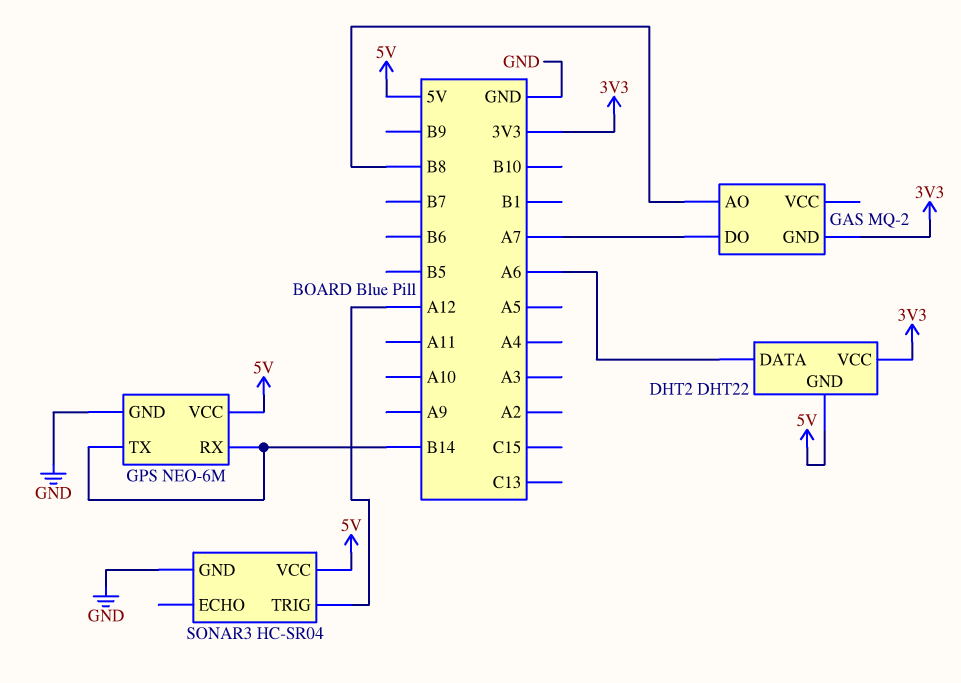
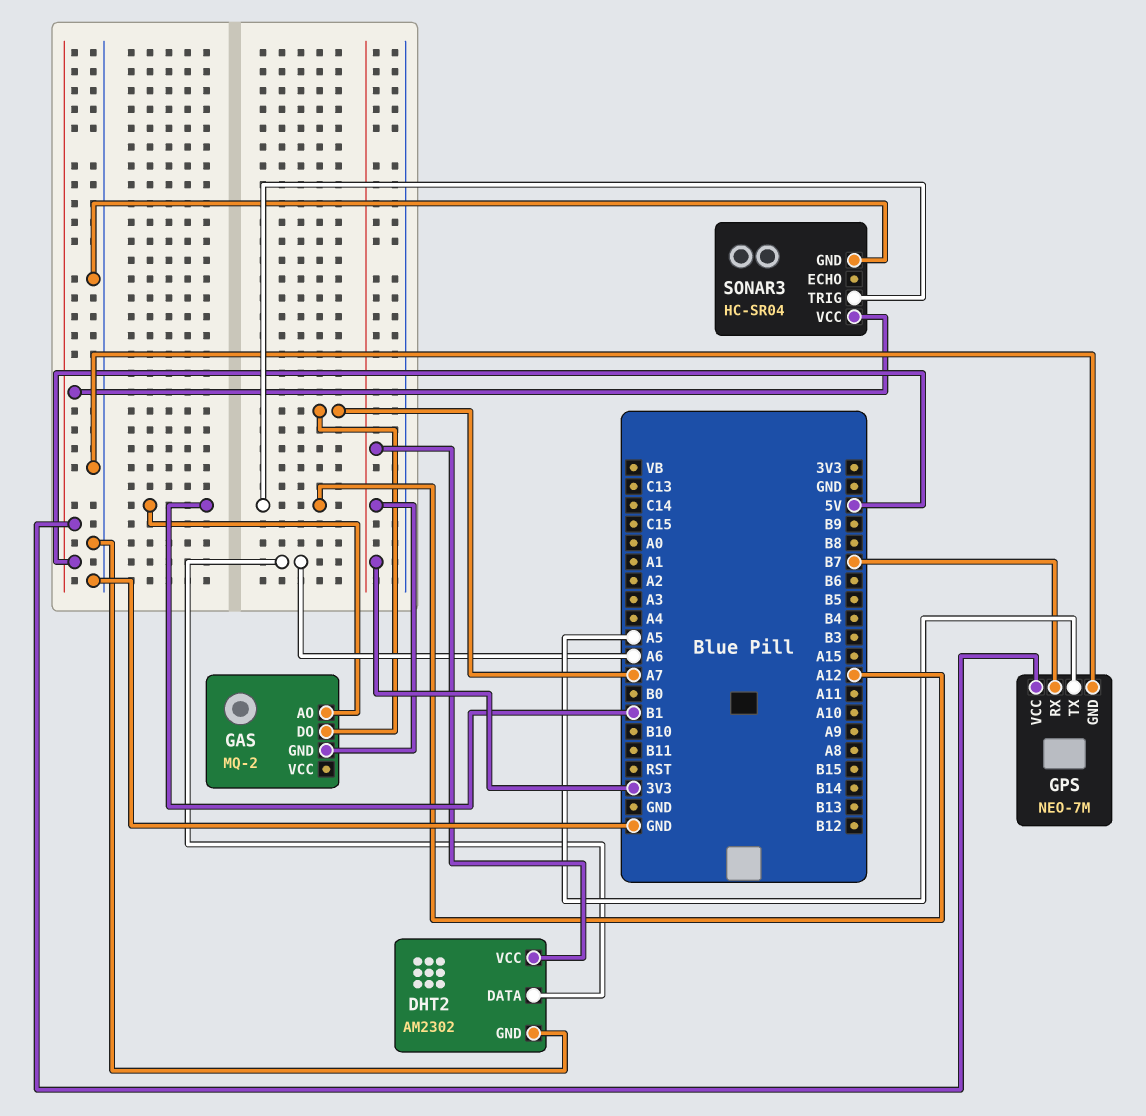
DHT2: DHT22 -> AM2302
DHT2 pin GND: 5V -> GND
GAS pin AO: B8 -> B1
GPS: NEO-6M -> NEO-7M
GPS pin RX: B14 -> B7
GPS pin TX: B14 -> A5

